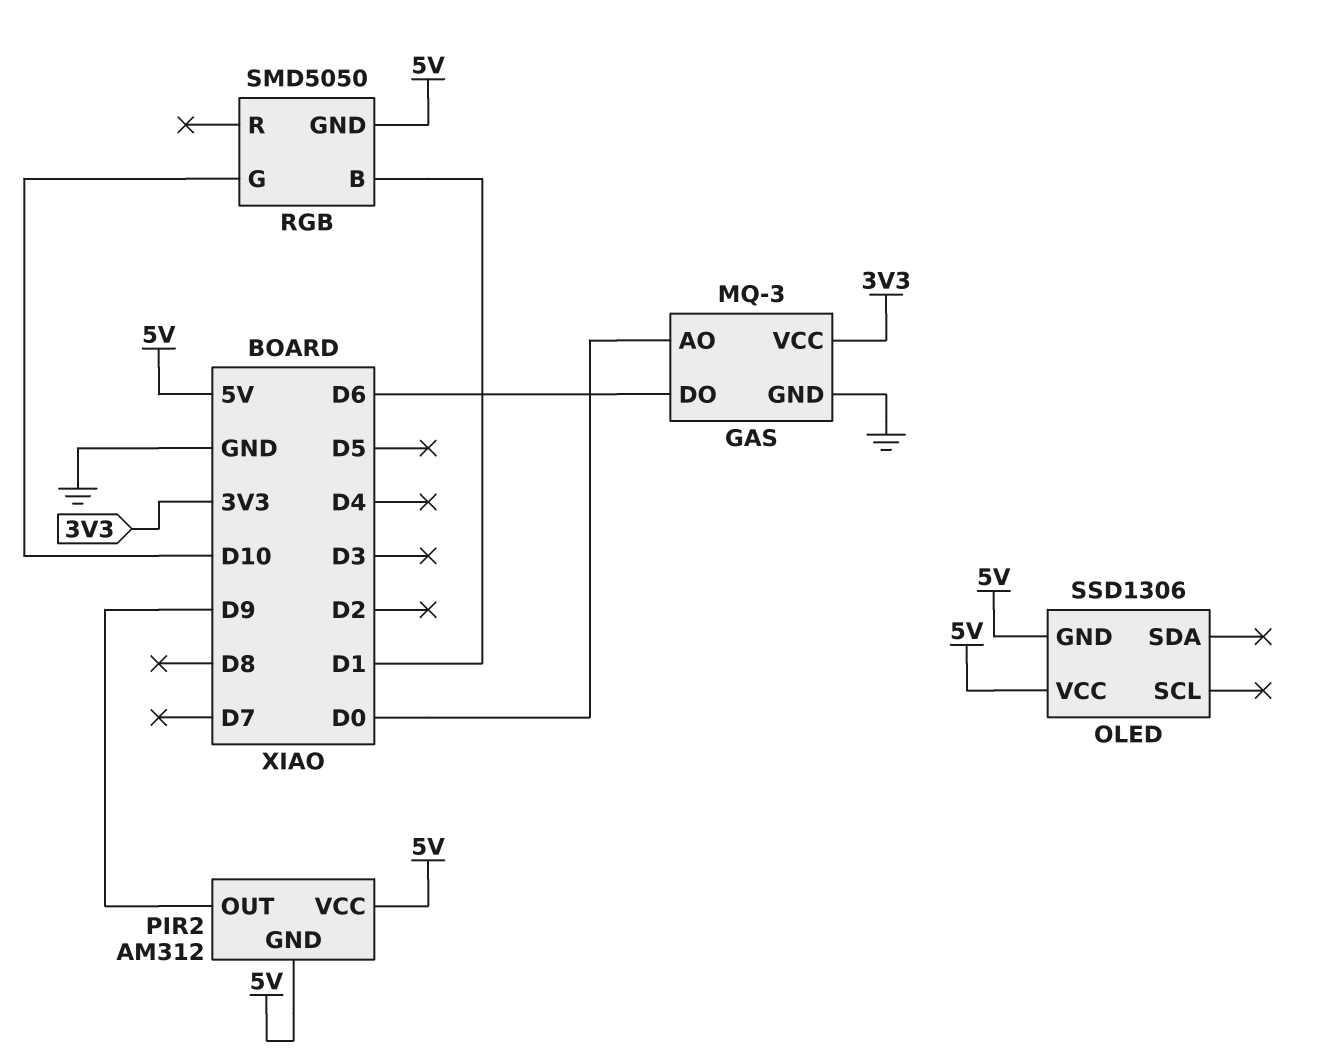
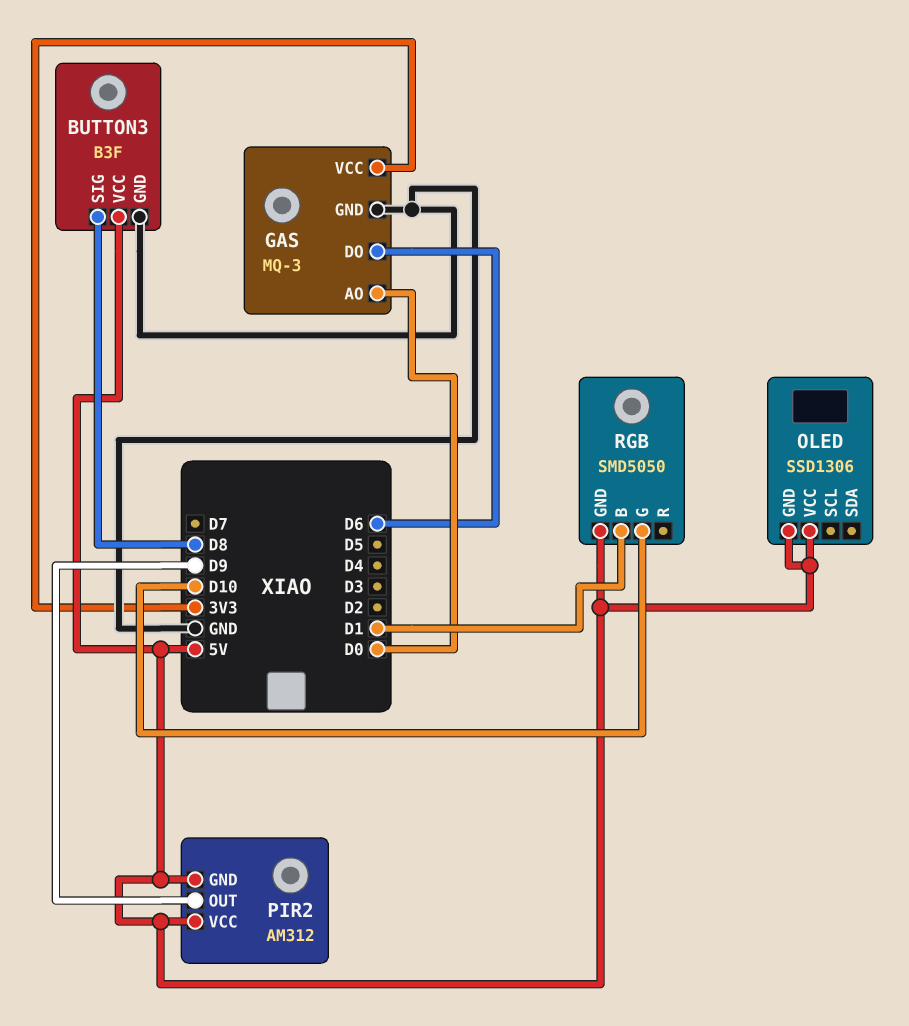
BUTTON3: none -> B3F
BUTTON3 pin GND: none -> GND
BUTTON3 pin SIG: none -> D8
BUTTON3 pin VCC: none -> 5V

